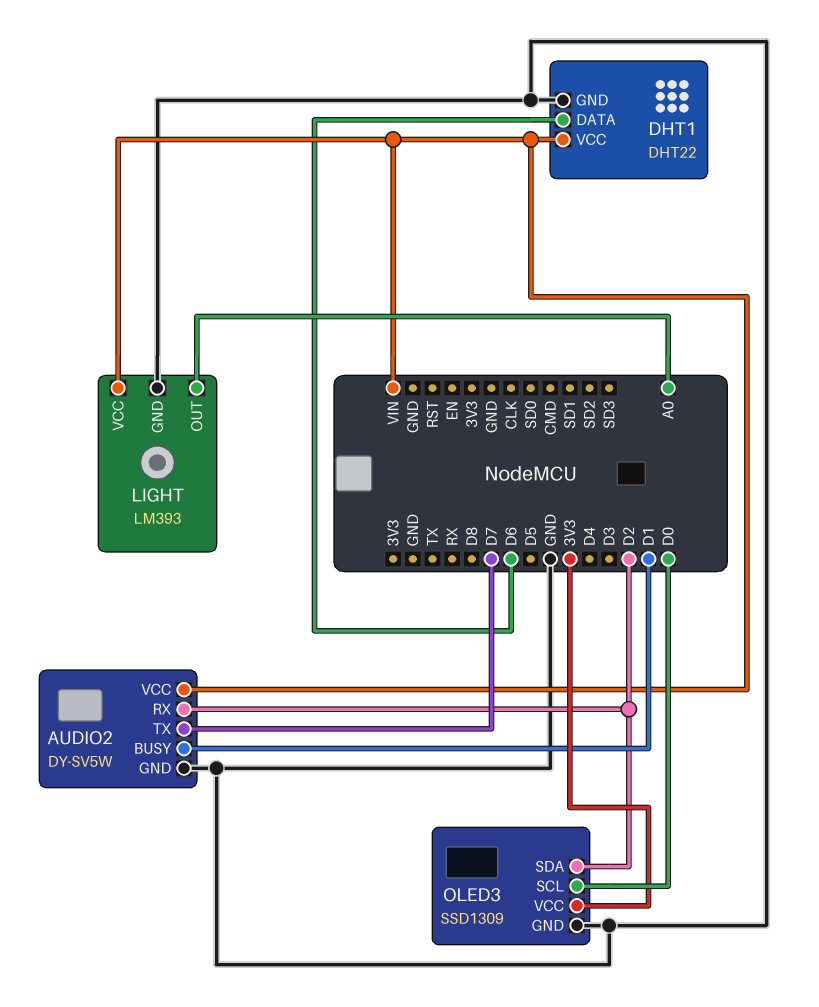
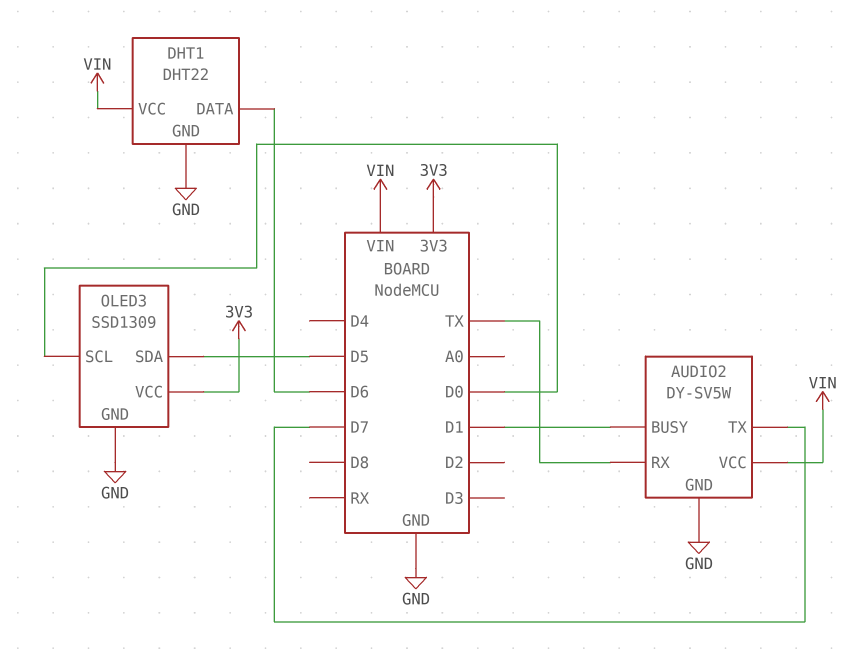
AUDIO2 pin RX: D2 -> TX
LIGHT: LM393 -> none
LIGHT pin GND: GND -> none
LIGHT pin OUT: A0 -> none
LIGHT pin VCC: VIN -> none
OLED3 pin SDA: D2 -> D5

